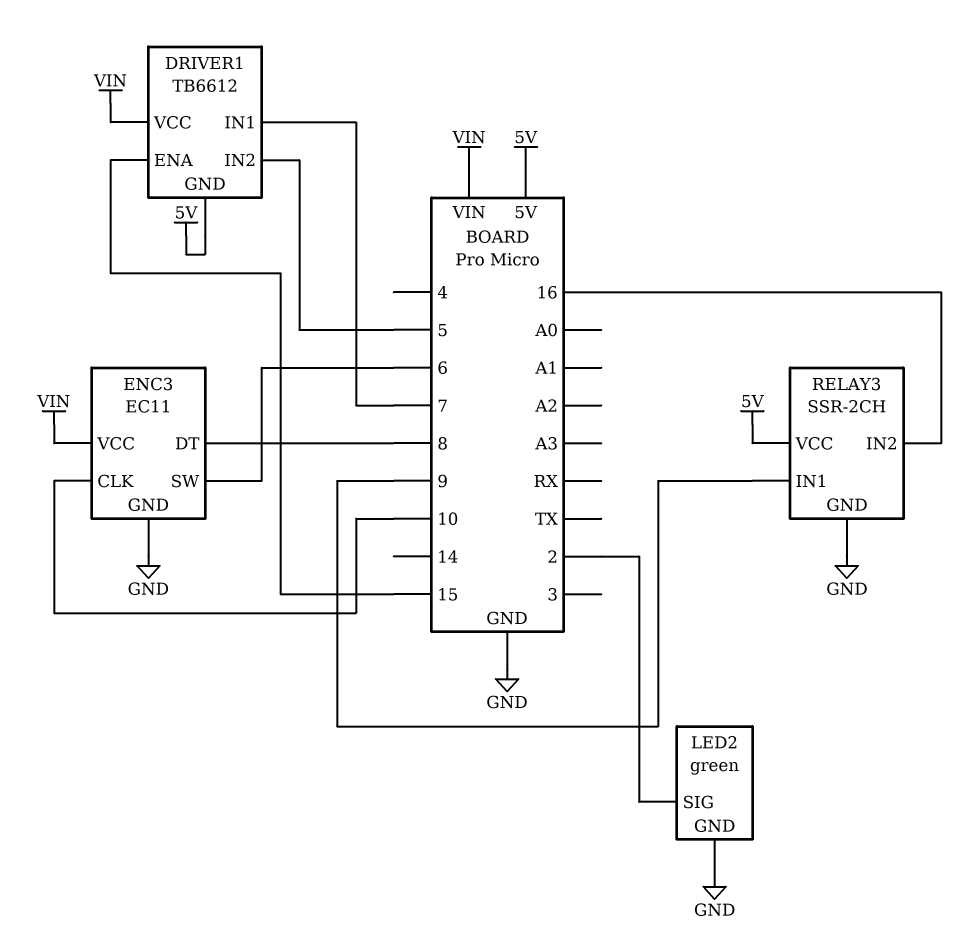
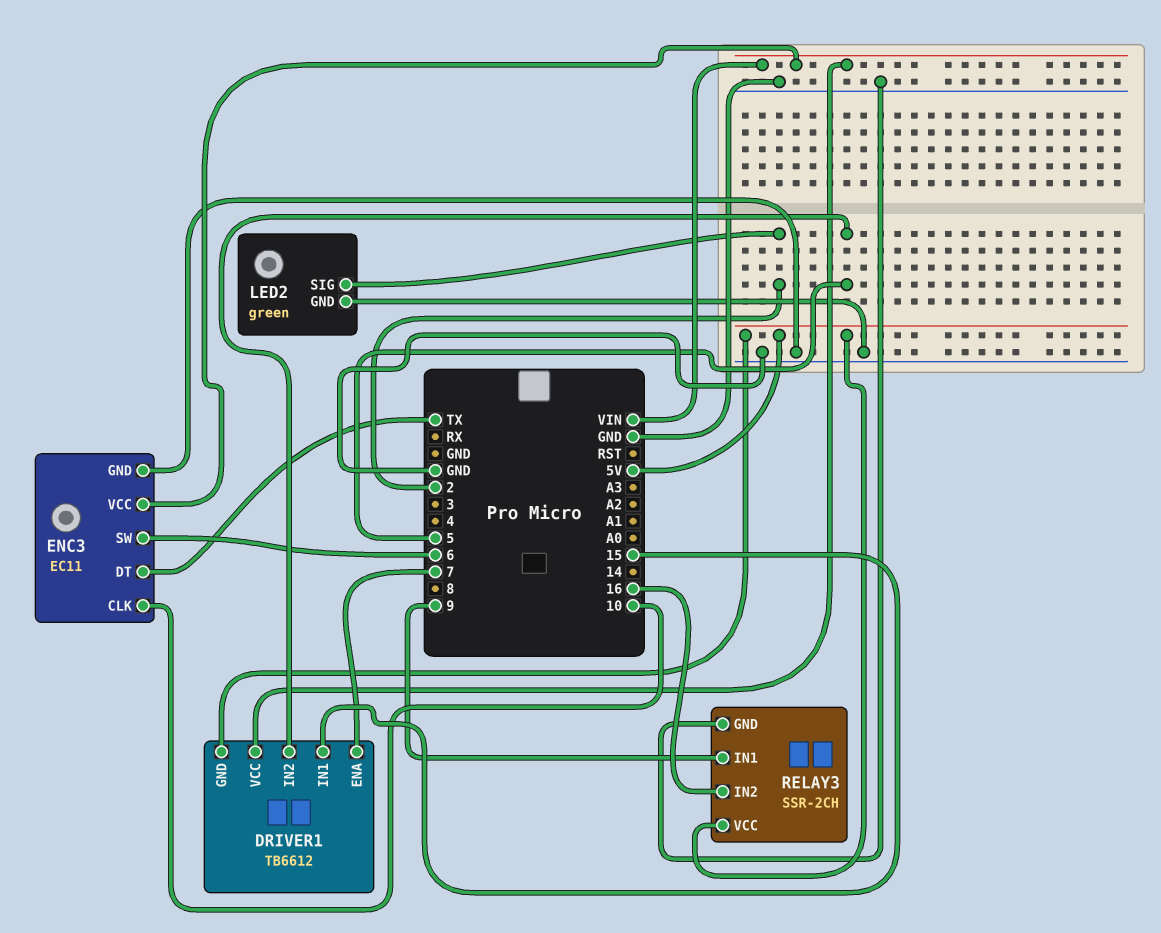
DRIVER1 pin ENA: 15 -> 7
DRIVER1 pin IN1: 7 -> 15
ENC3 pin DT: 8 -> TX

